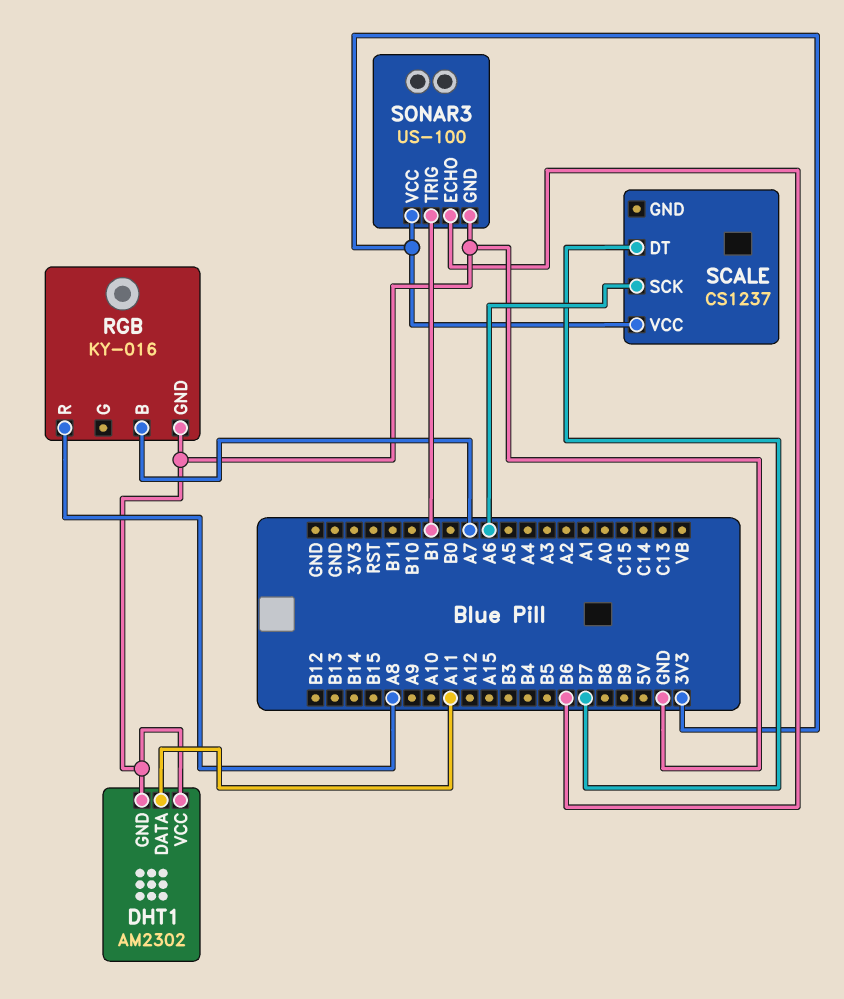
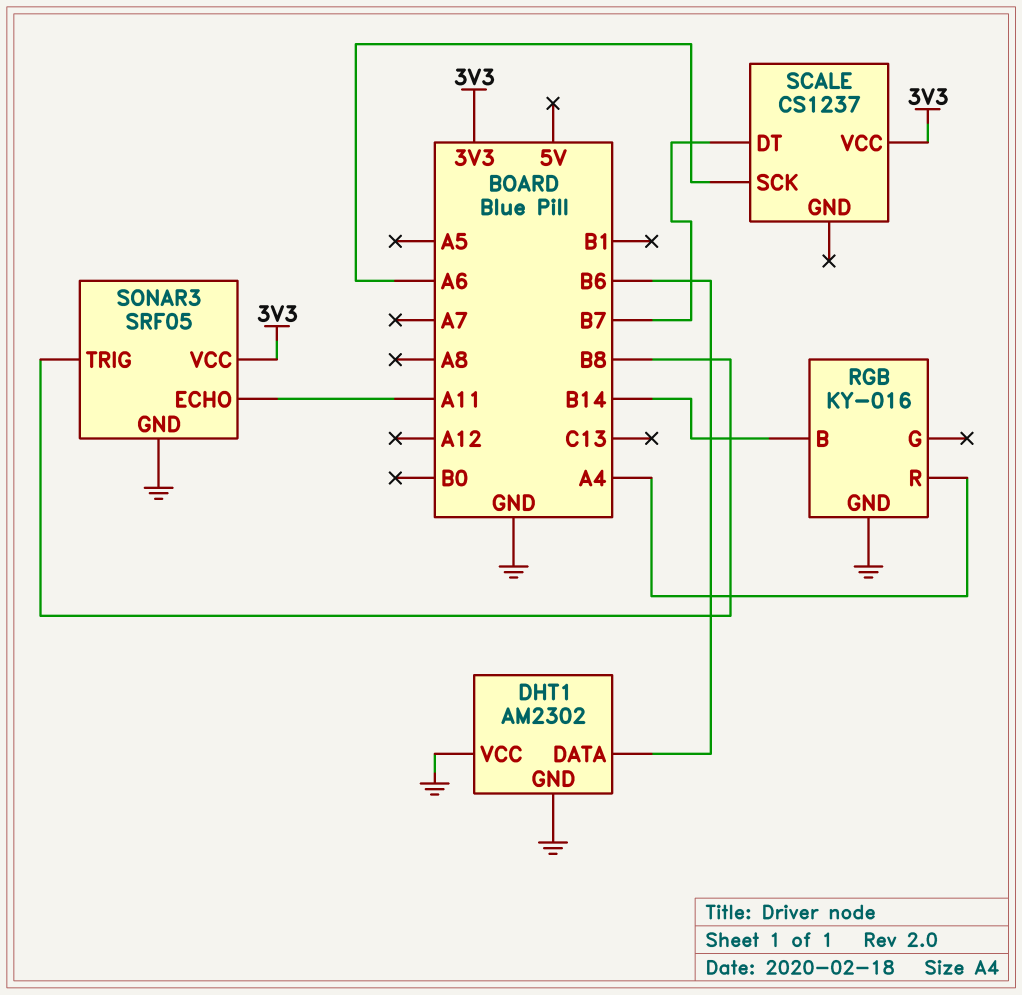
DHT1 pin DATA: A11 -> B6
RGB pin B: A7 -> B14
RGB pin R: A8 -> A4
SONAR3: US-100 -> SRF05
SONAR3 pin ECHO: B6 -> A11
SONAR3 pin TRIG: B1 -> B8

